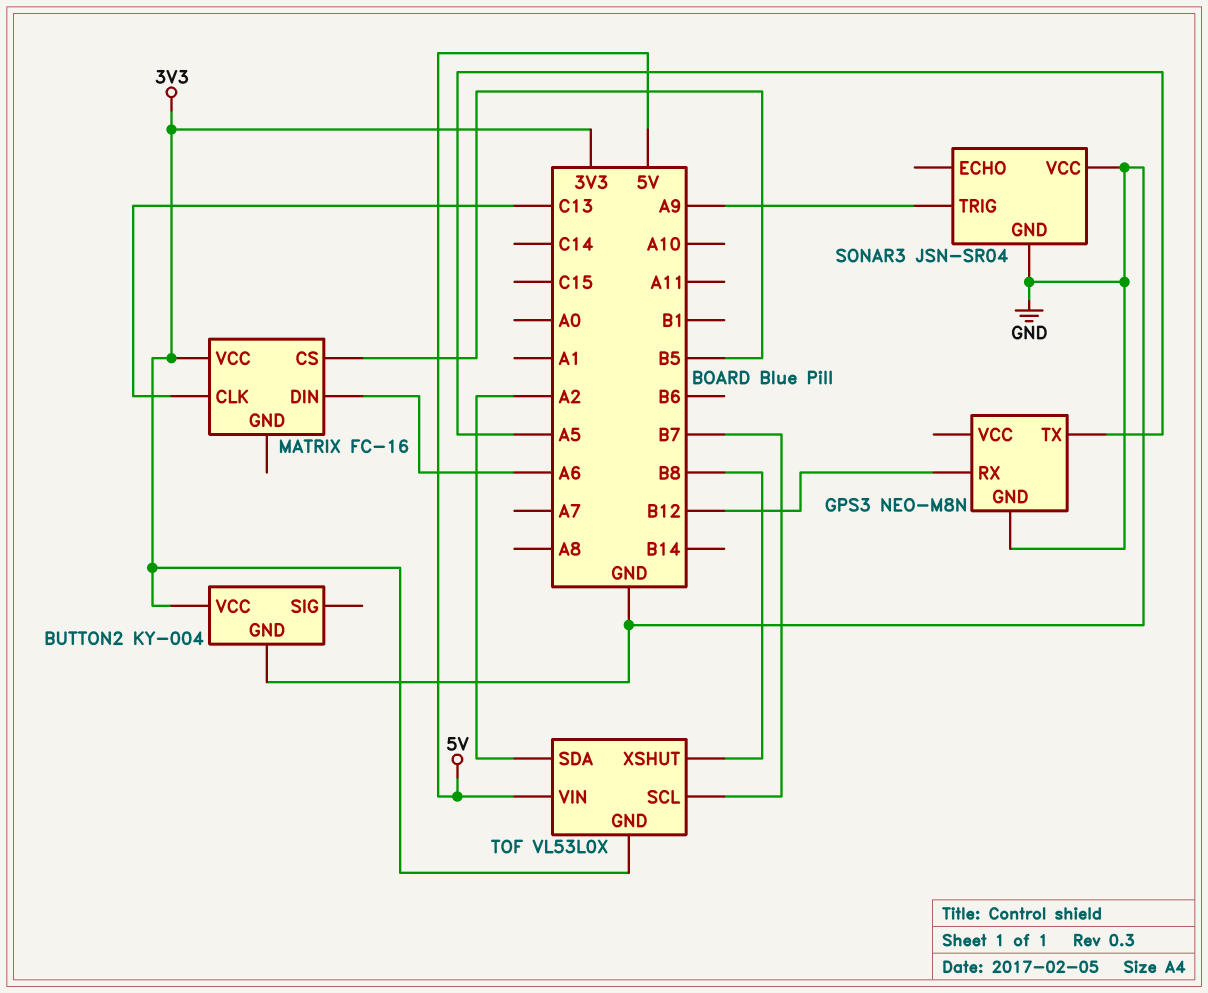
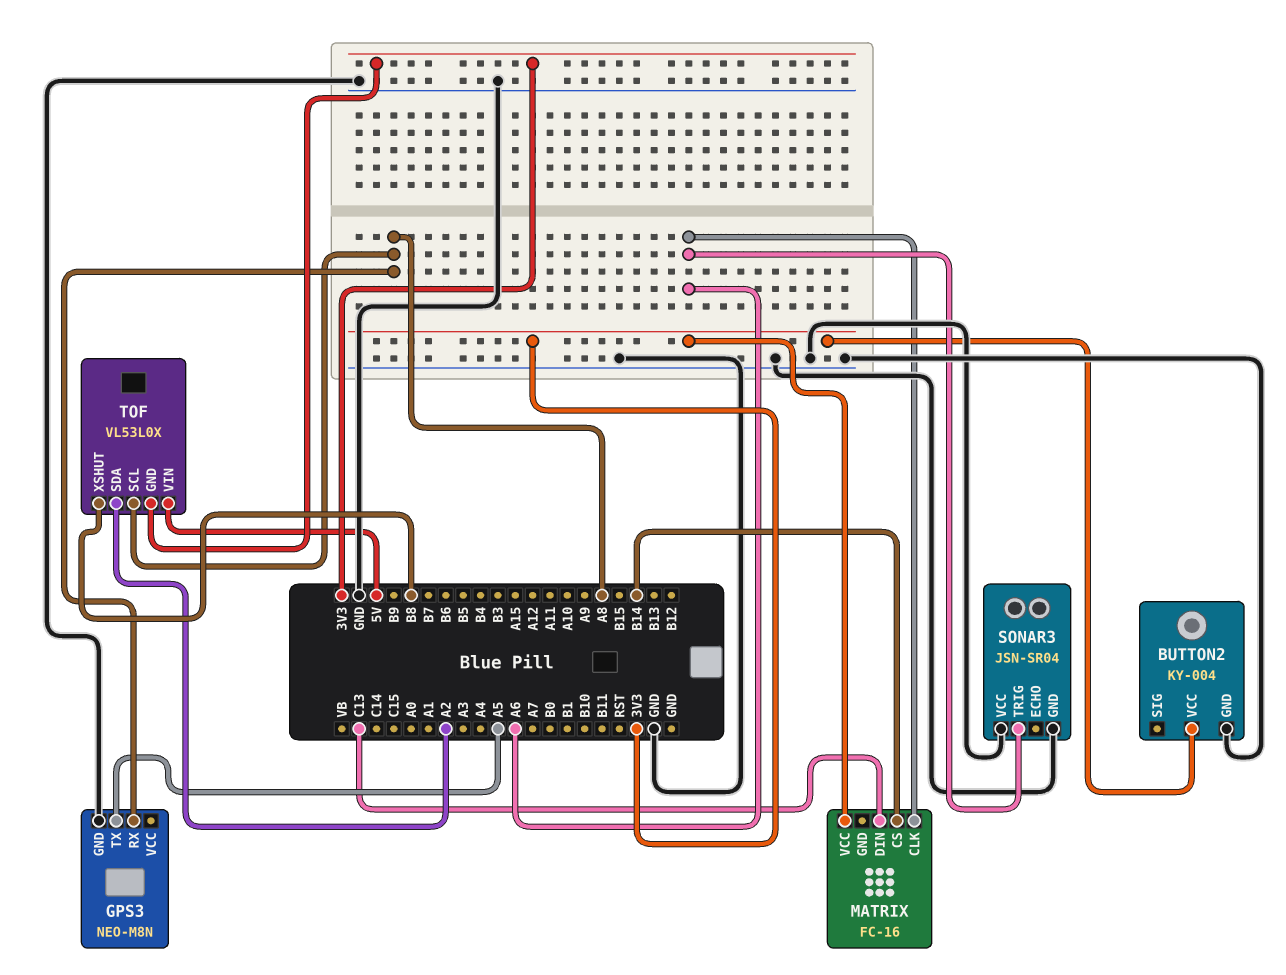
GPS3 pin RX: B12 -> A8
MATRIX pin CLK: C13 -> A6
MATRIX pin CS: B5 -> B14
MATRIX pin DIN: A6 -> C13
SONAR3 pin TRIG: A9 -> A6
TOF pin SCL: B7 -> A8

